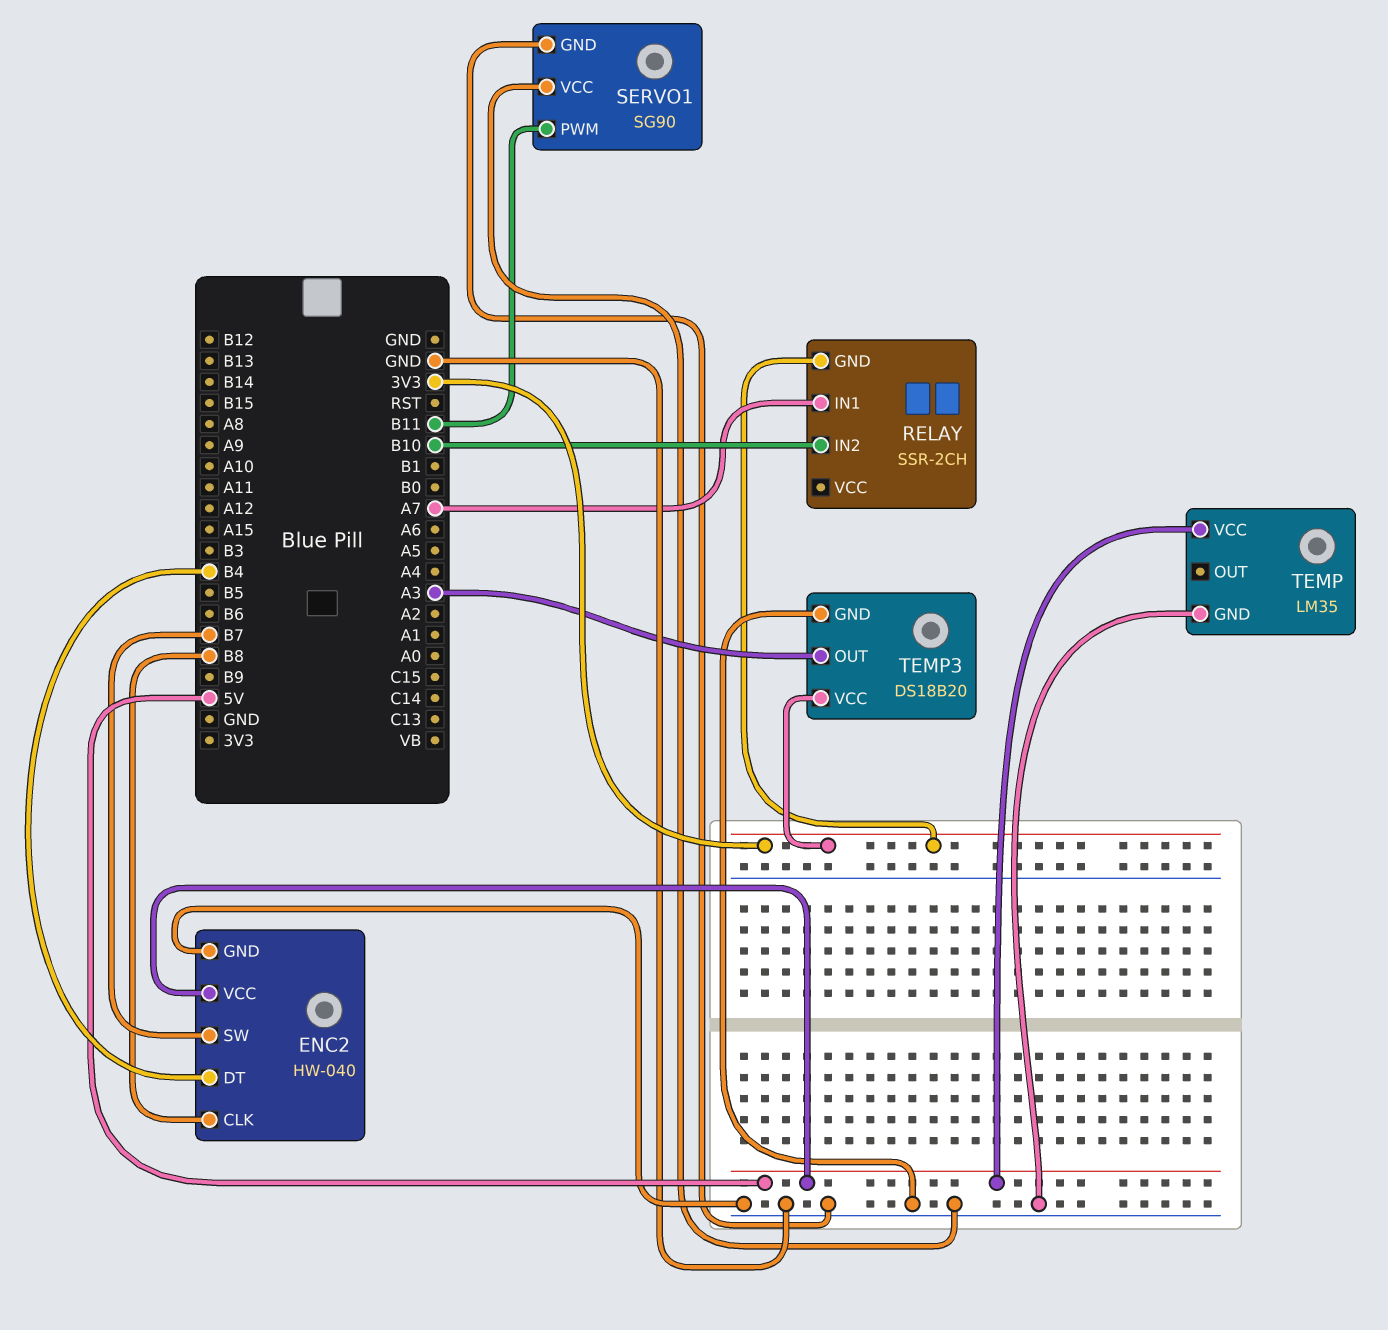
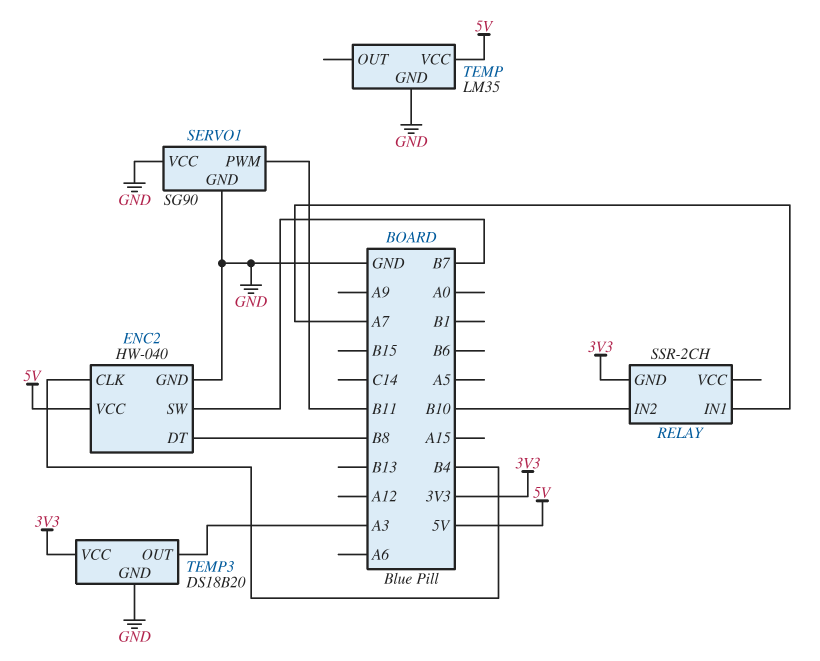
ENC2 pin CLK: B8 -> B4
ENC2 pin DT: B4 -> B8

